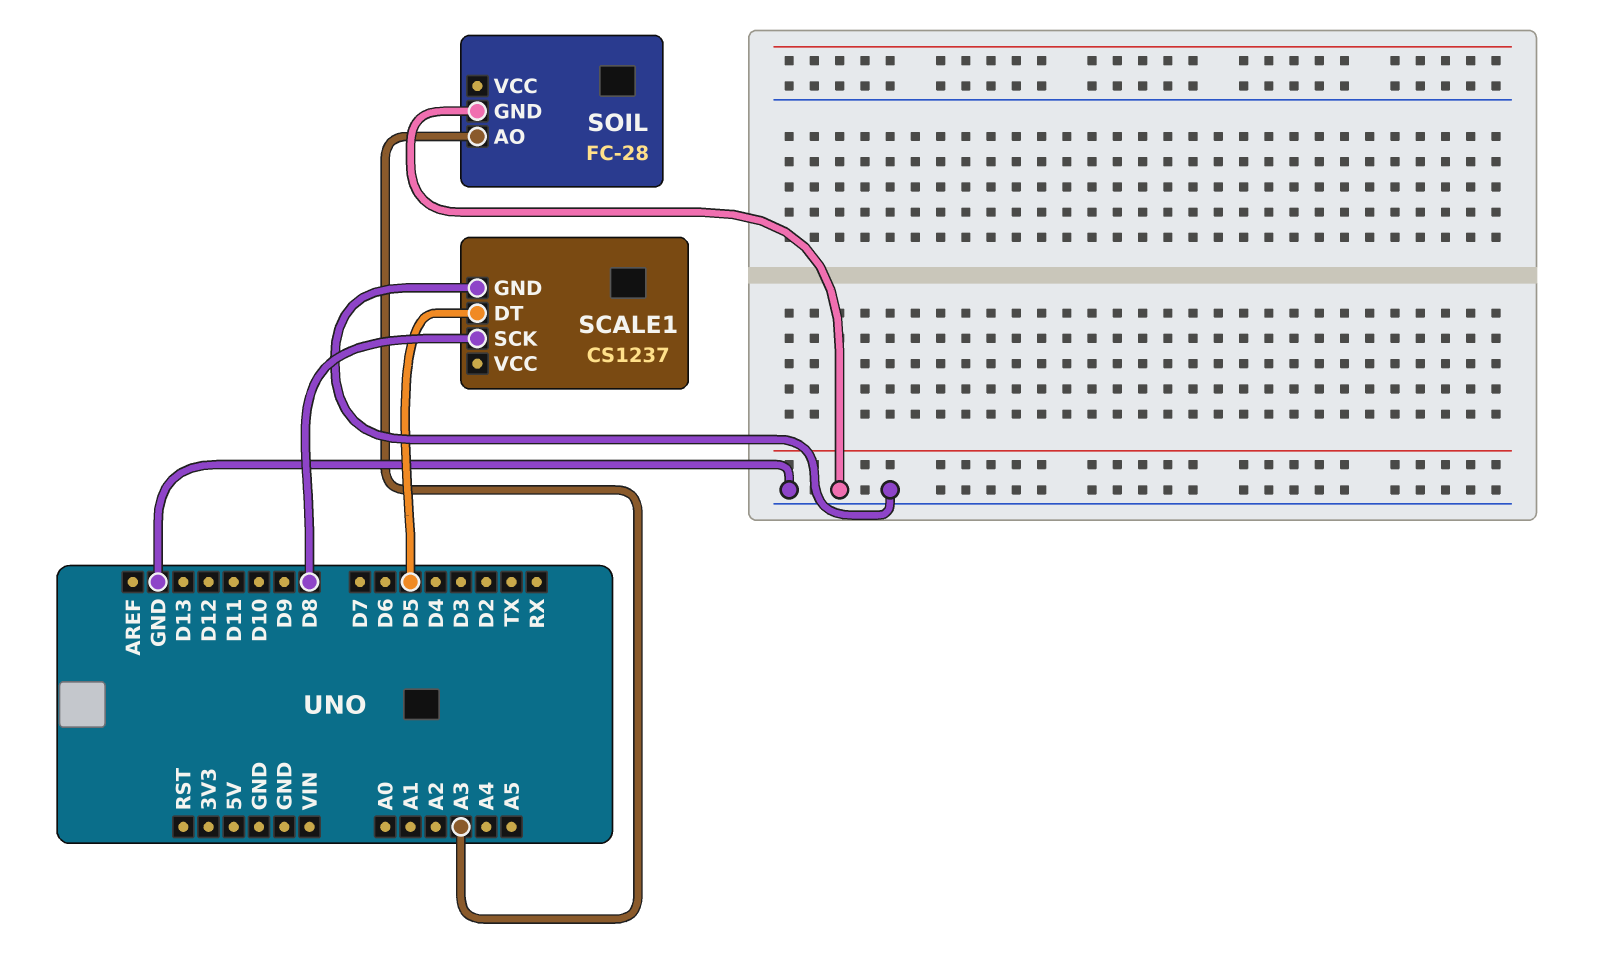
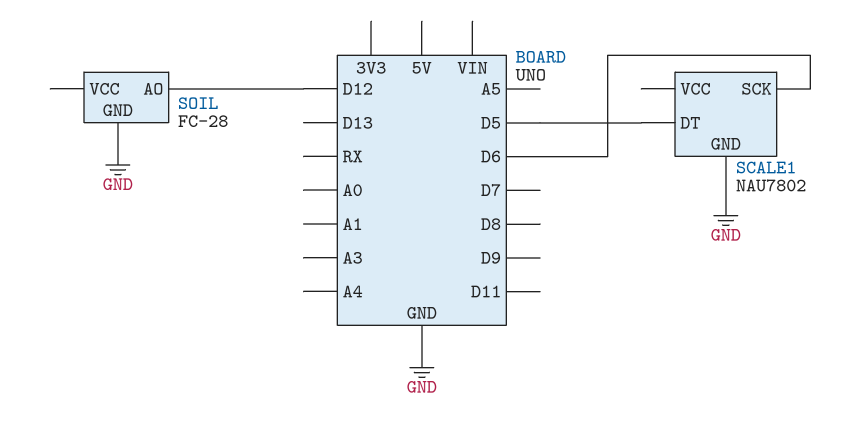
SCALE1: CS1237 -> NAU7802
SCALE1 pin SCK: D8 -> D6
SOIL pin AO: A3 -> D12

